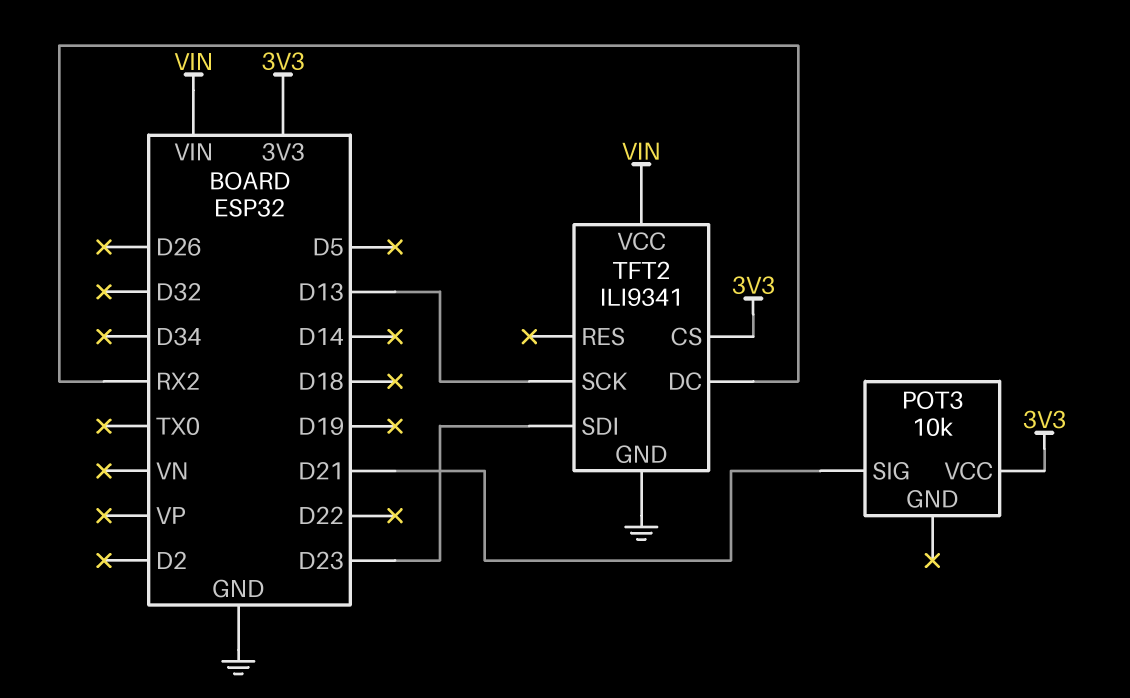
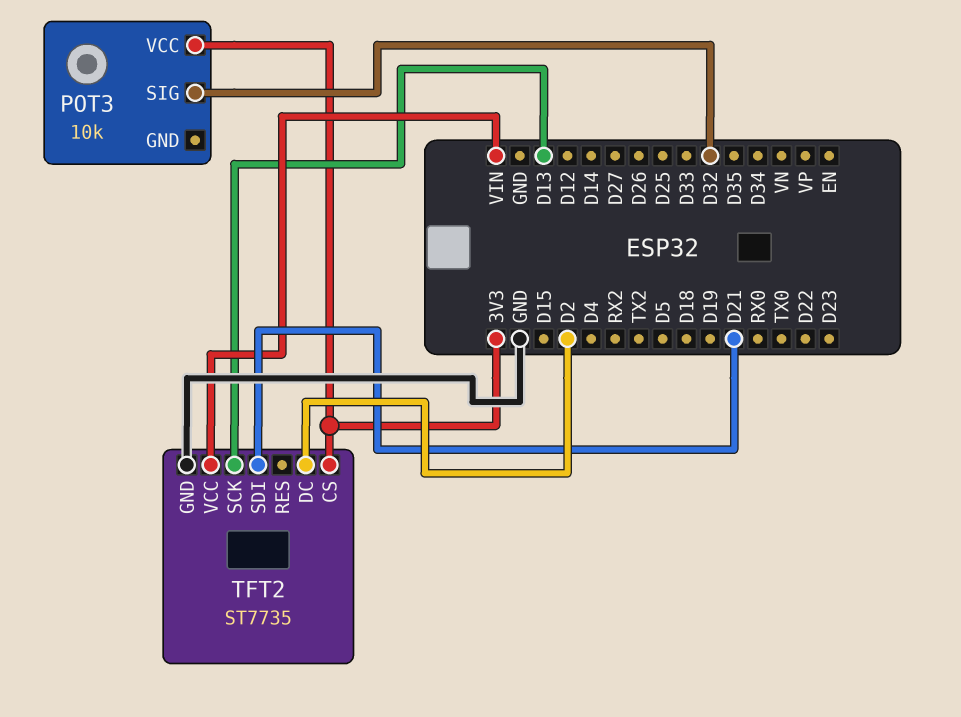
POT3 pin SIG: D21 -> D32
TFT2: ILI9341 -> ST7735
TFT2 pin DC: RX2 -> D2
TFT2 pin SDI: D23 -> D21

